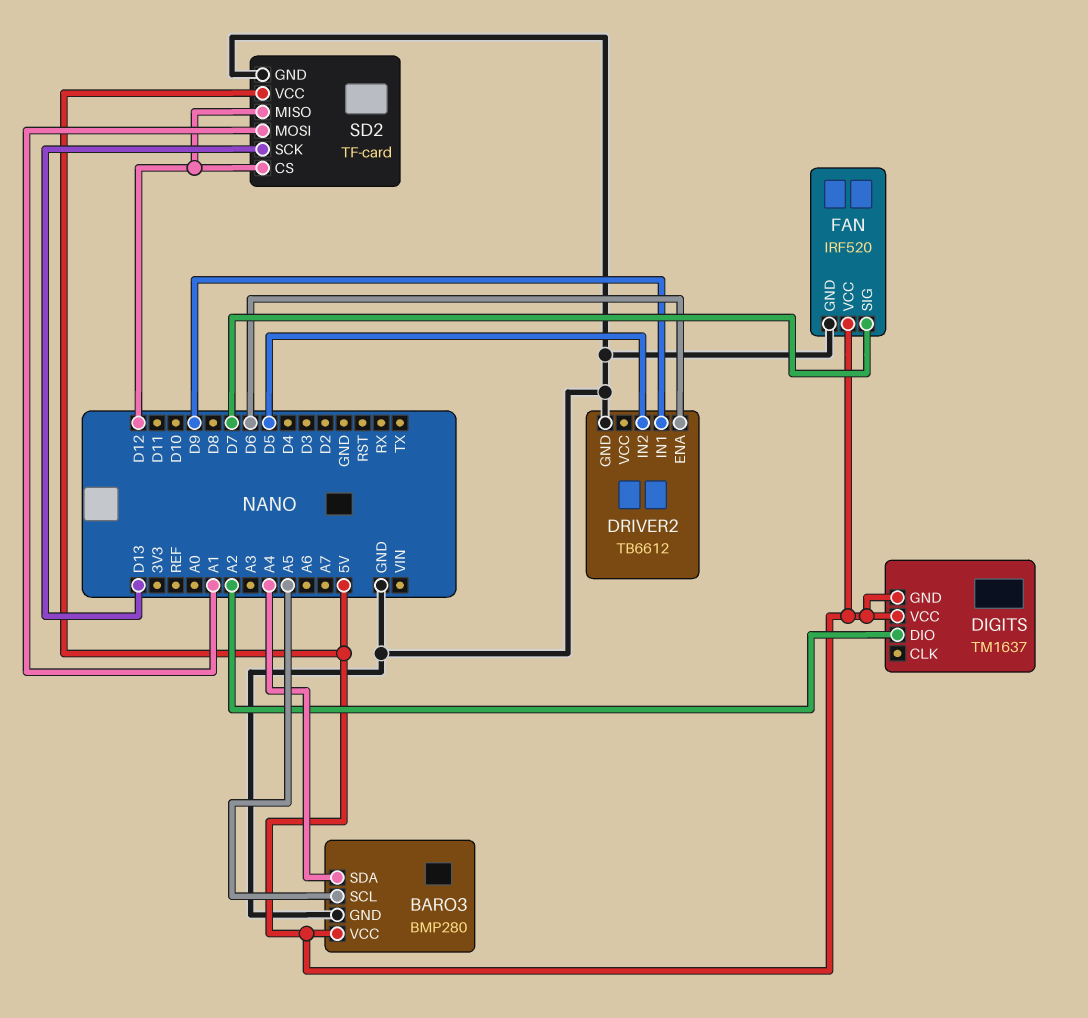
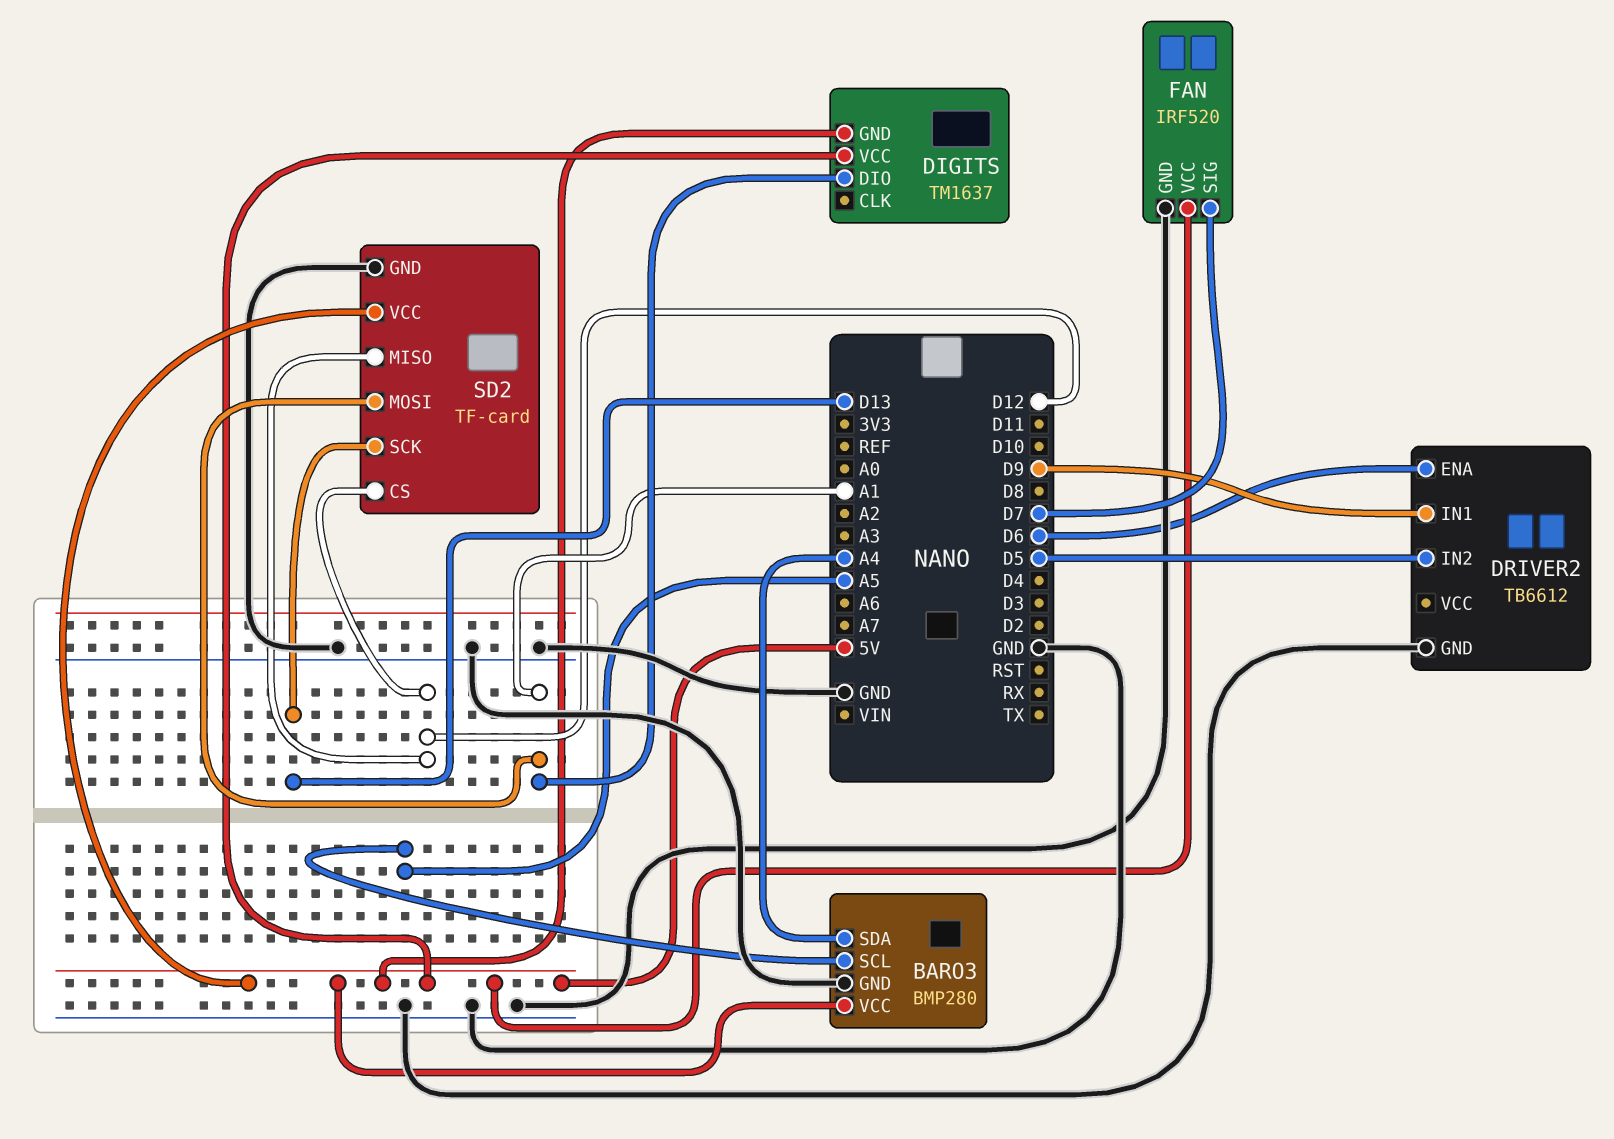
DIGITS pin DIO: A2 -> A1

